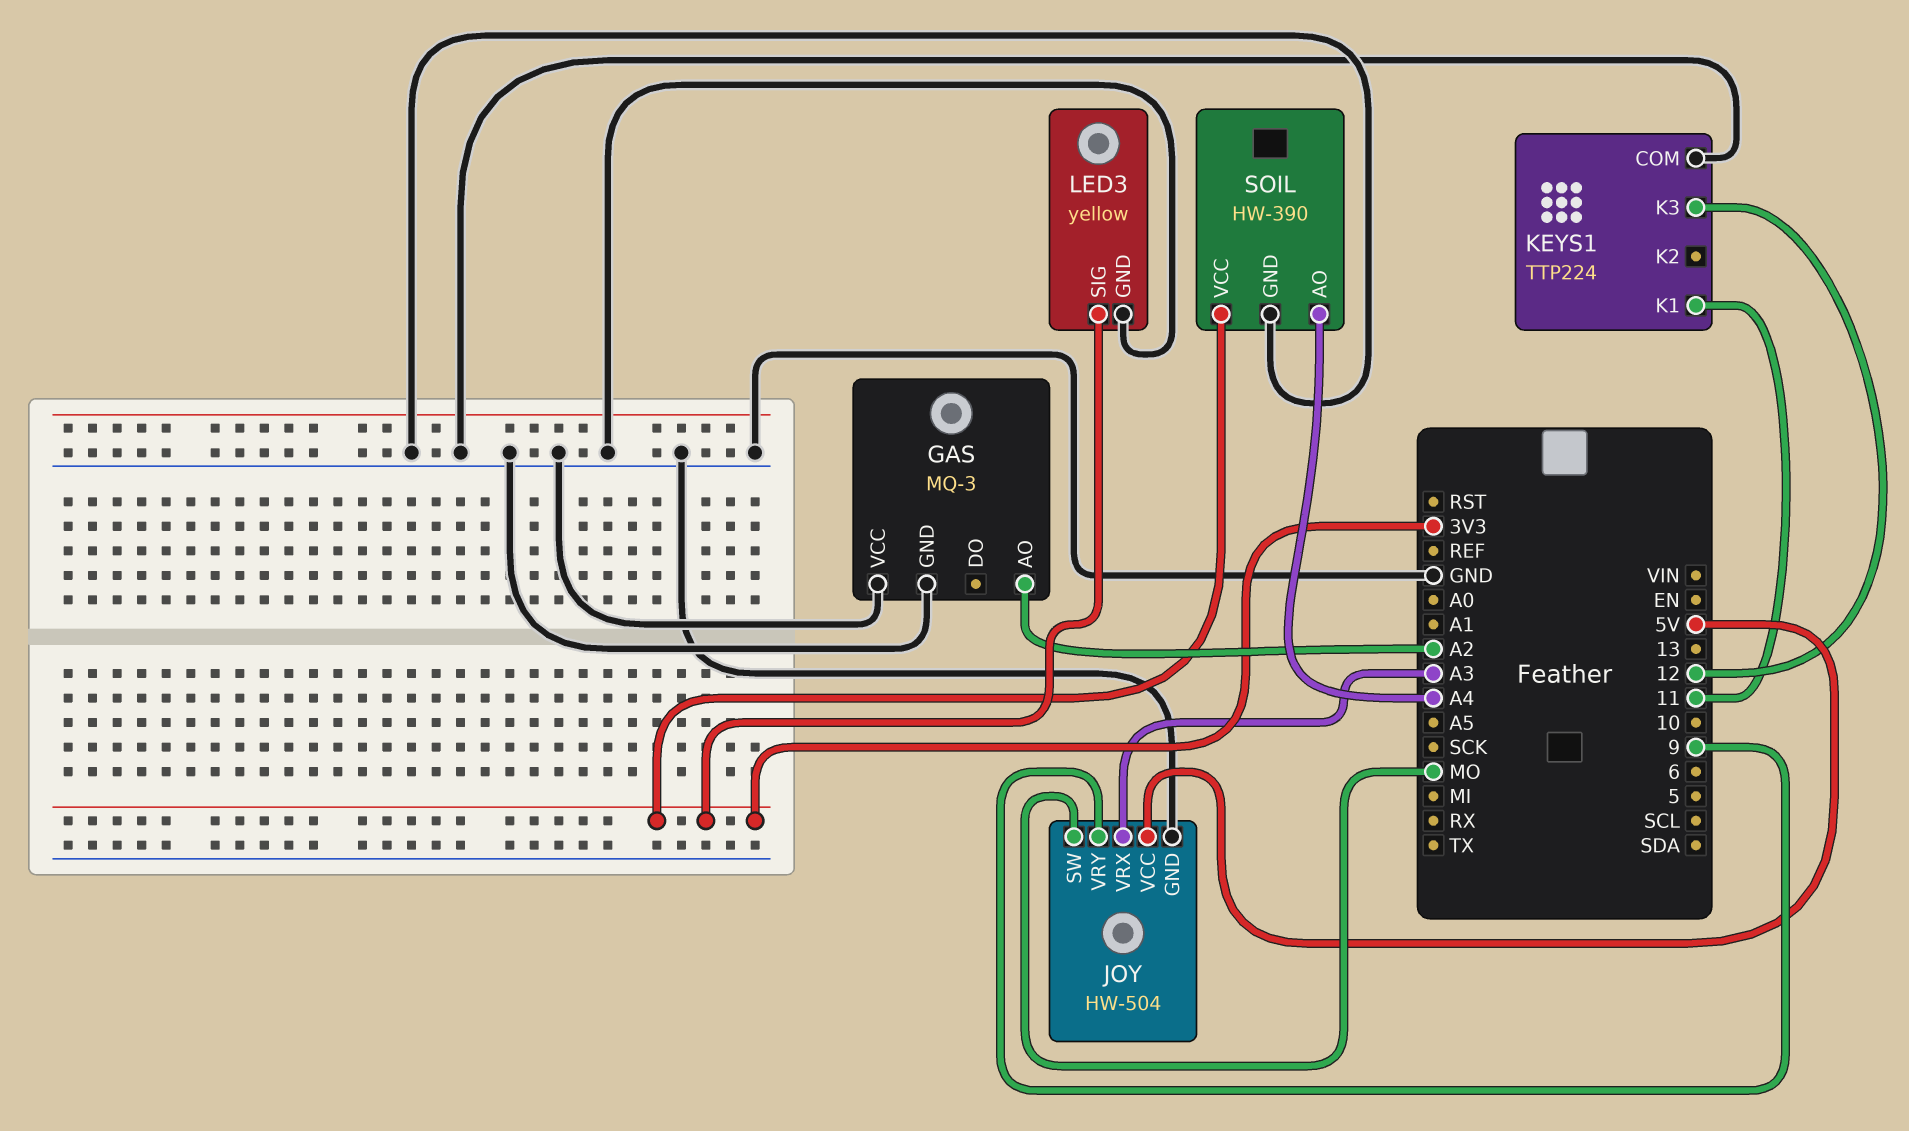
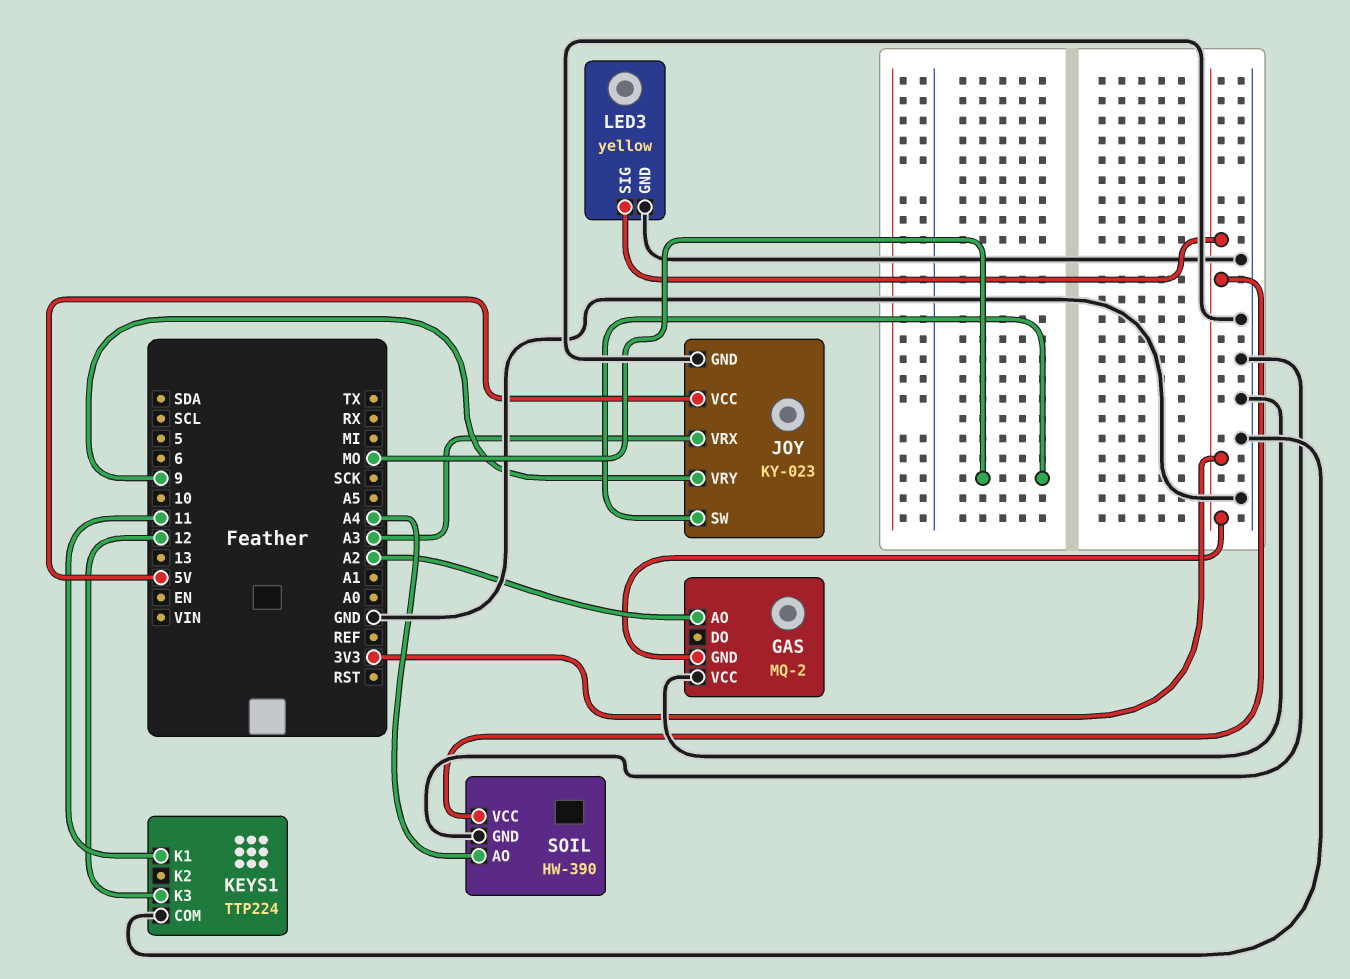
GAS: MQ-3 -> MQ-2
GAS pin GND: GND -> 3V3
JOY: HW-504 -> KY-023

